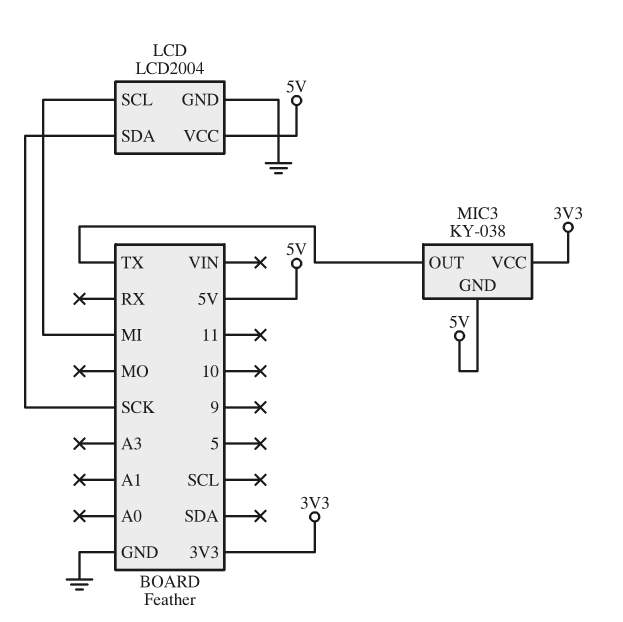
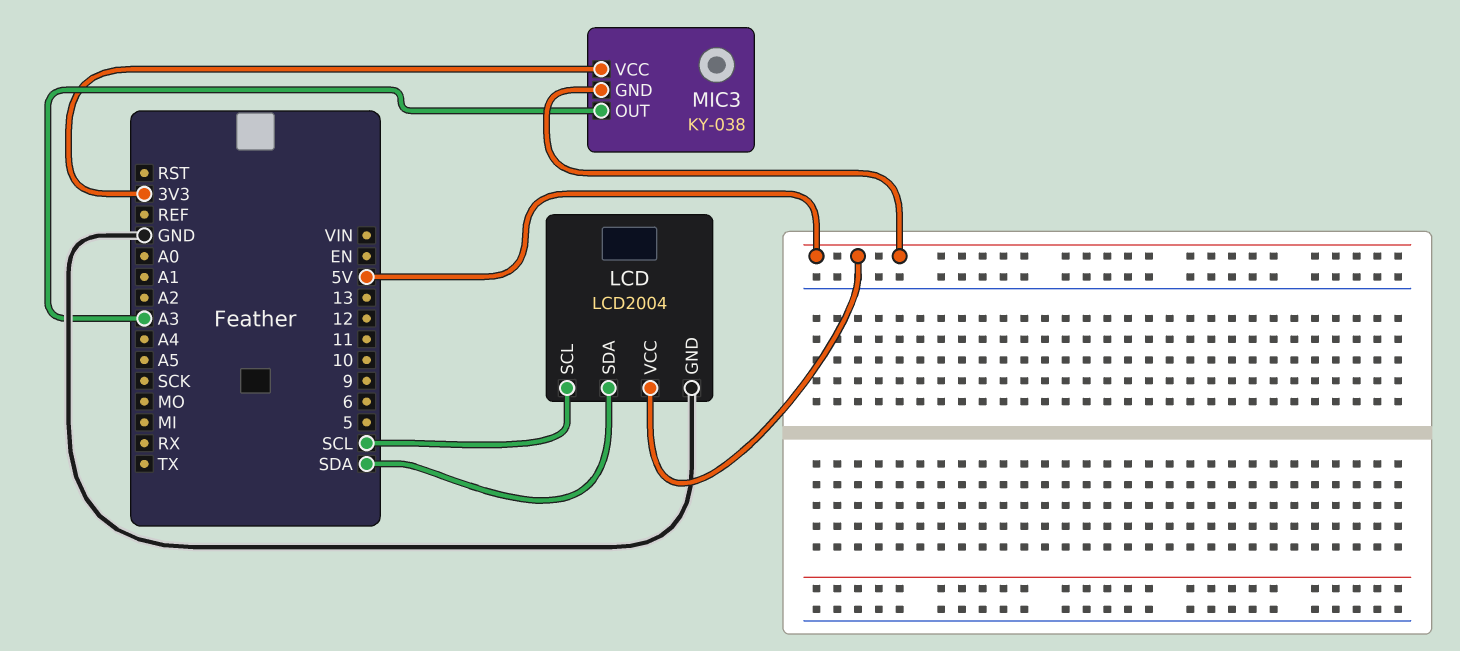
LCD pin SCL: MI -> SCL
LCD pin SDA: SCK -> SDA
MIC3 pin OUT: TX -> A3

